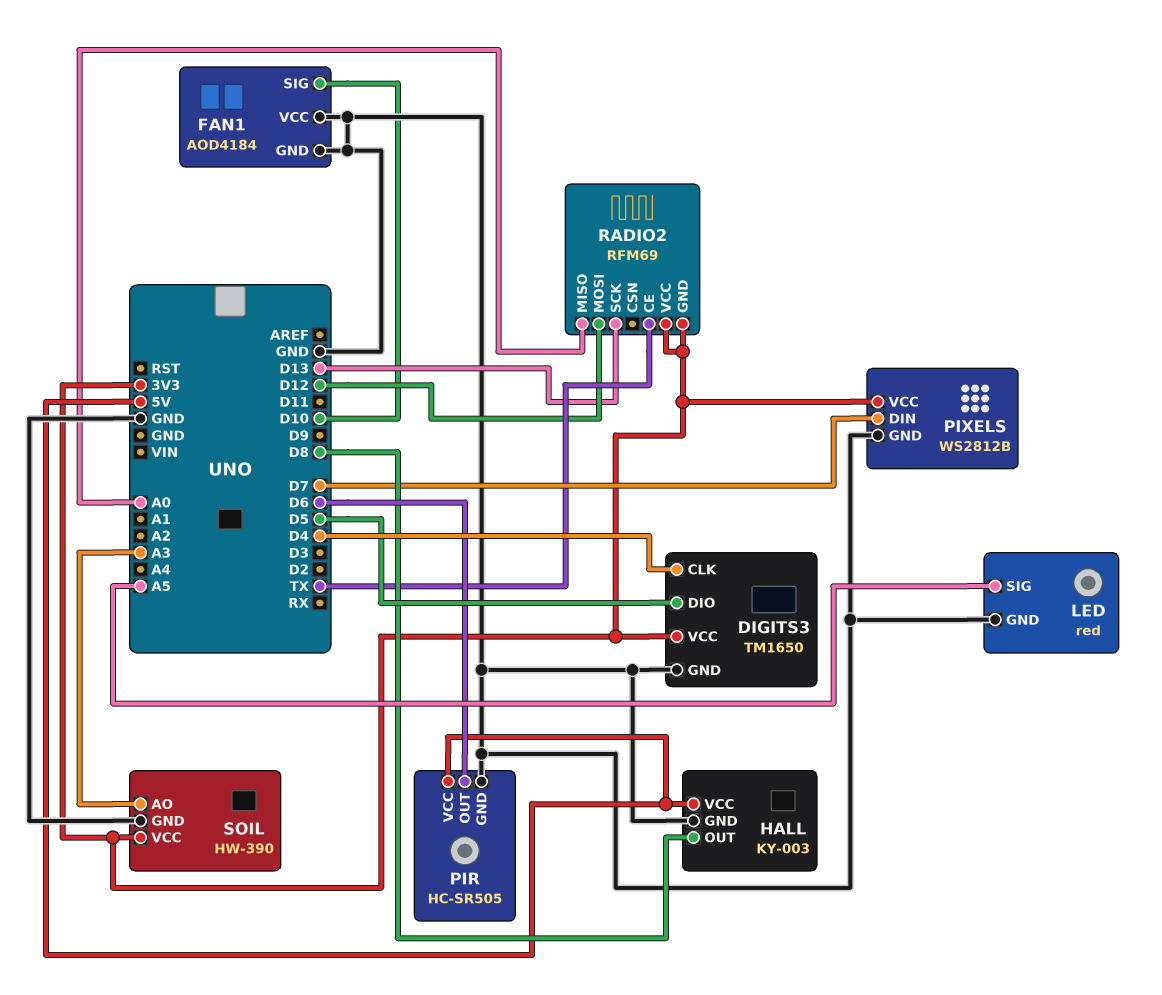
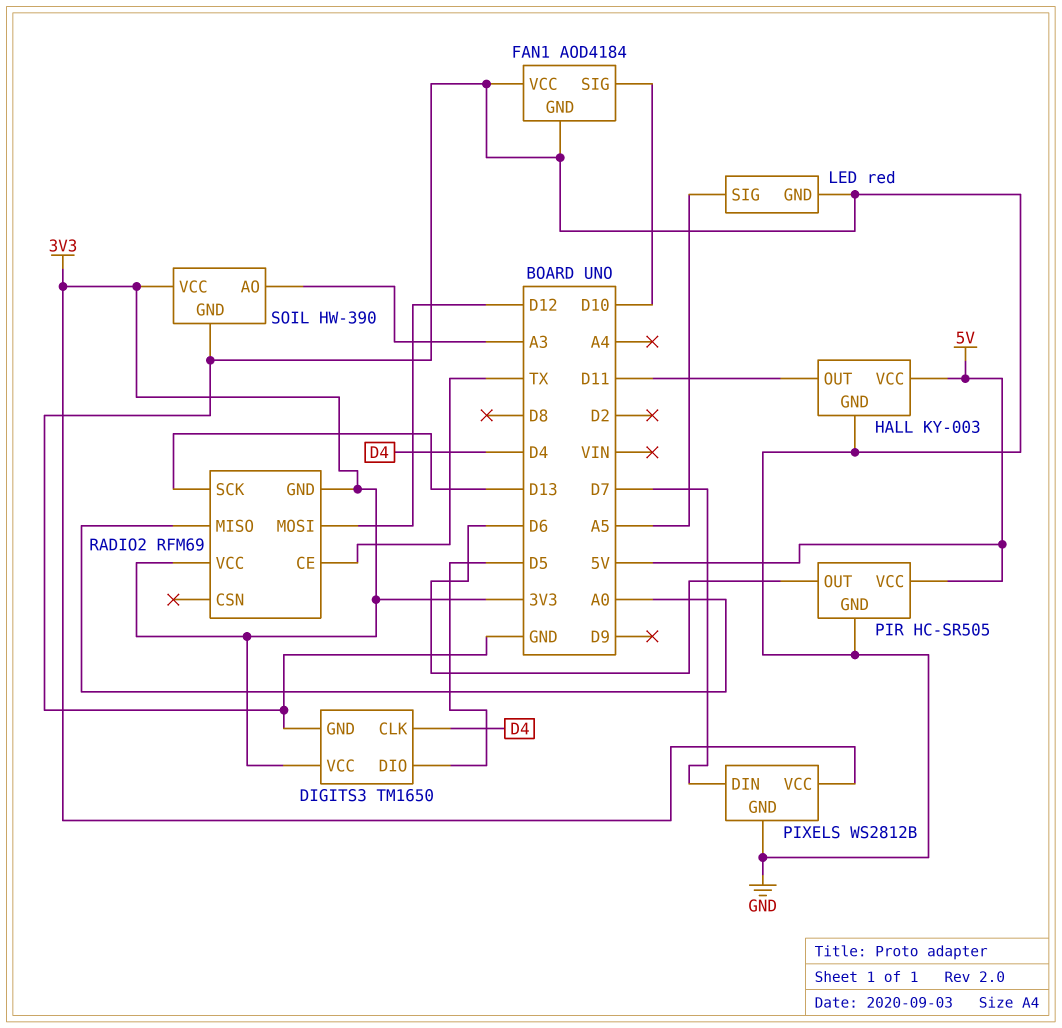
HALL pin OUT: D8 -> D11

